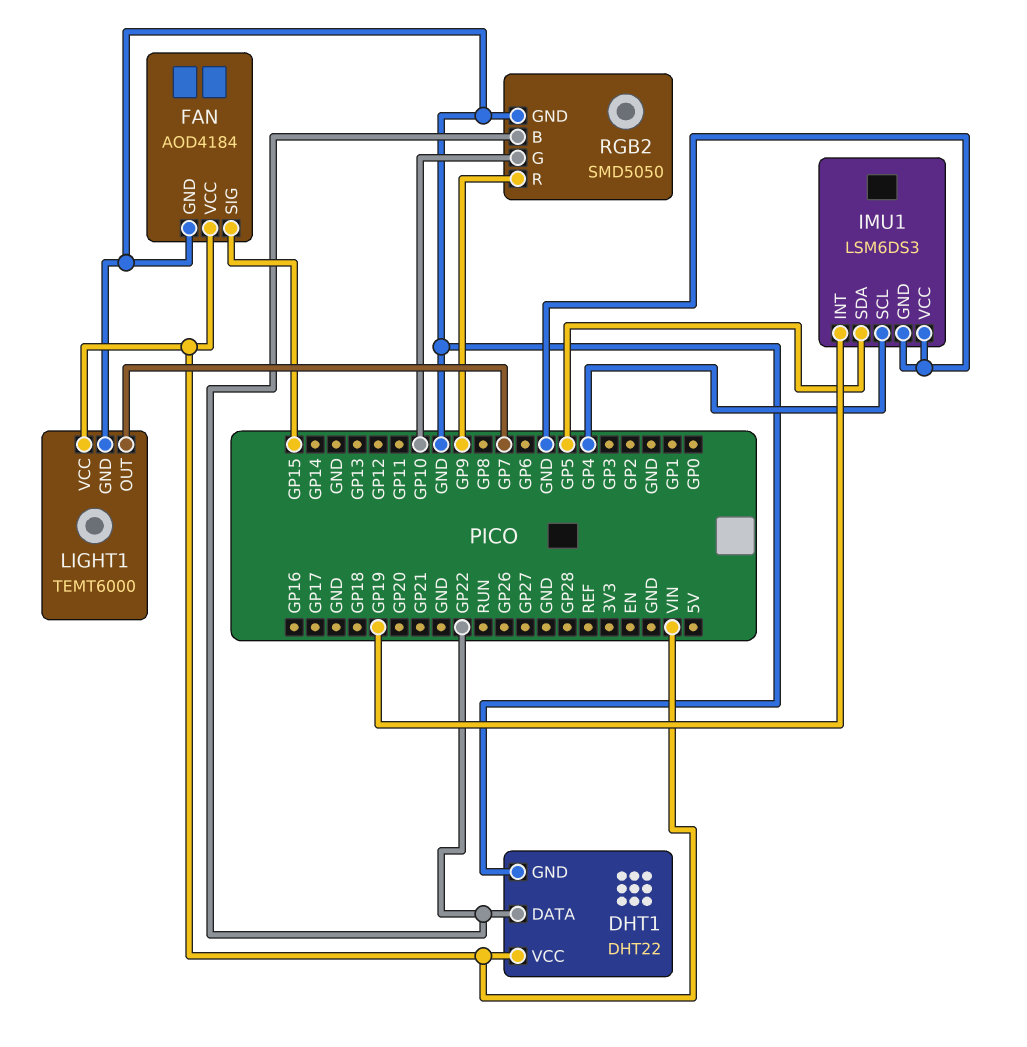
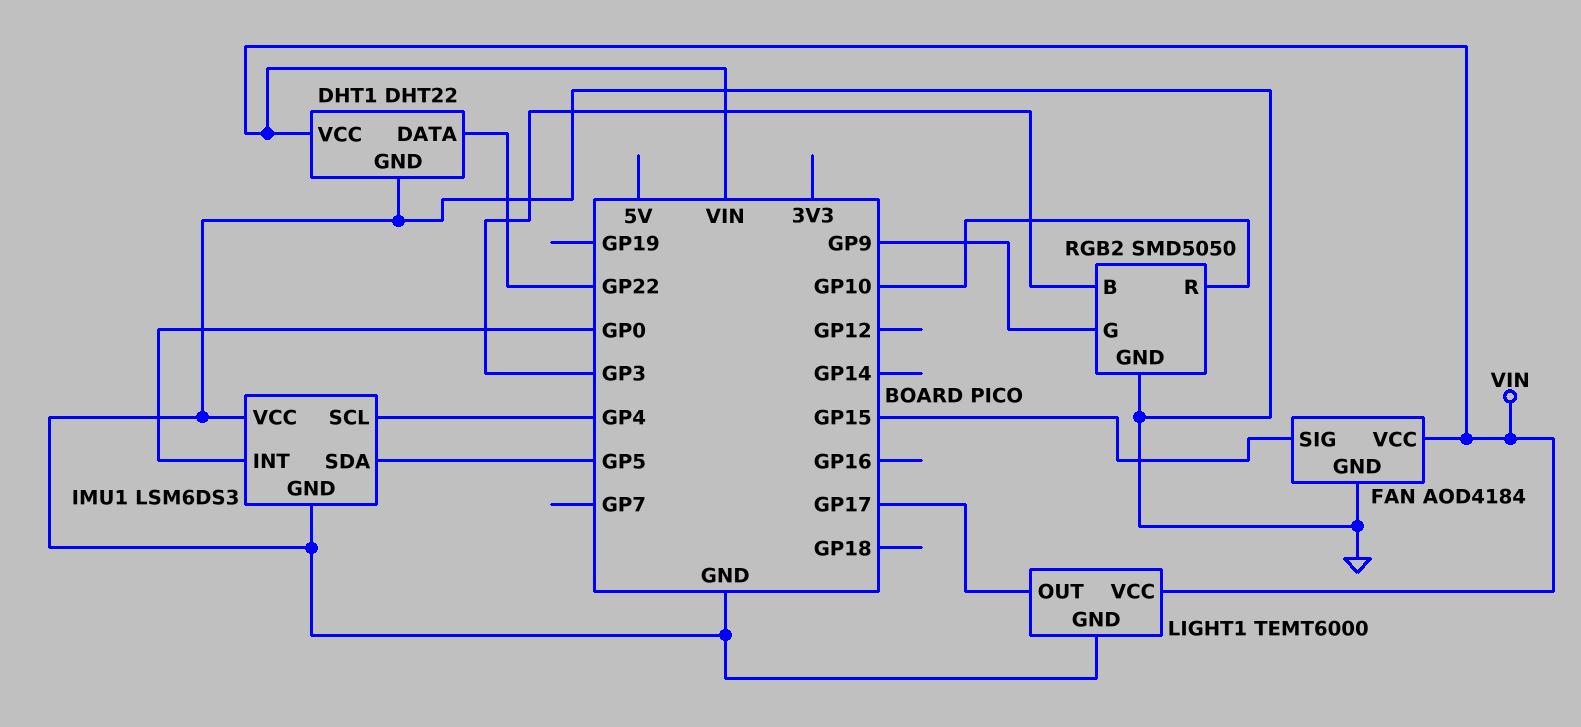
IMU1 pin INT: GP19 -> GP0
LIGHT1 pin OUT: GP7 -> GP17
RGB2 pin B: GP22 -> GP3
RGB2 pin G: GP10 -> GP9
RGB2 pin R: GP9 -> GP10

